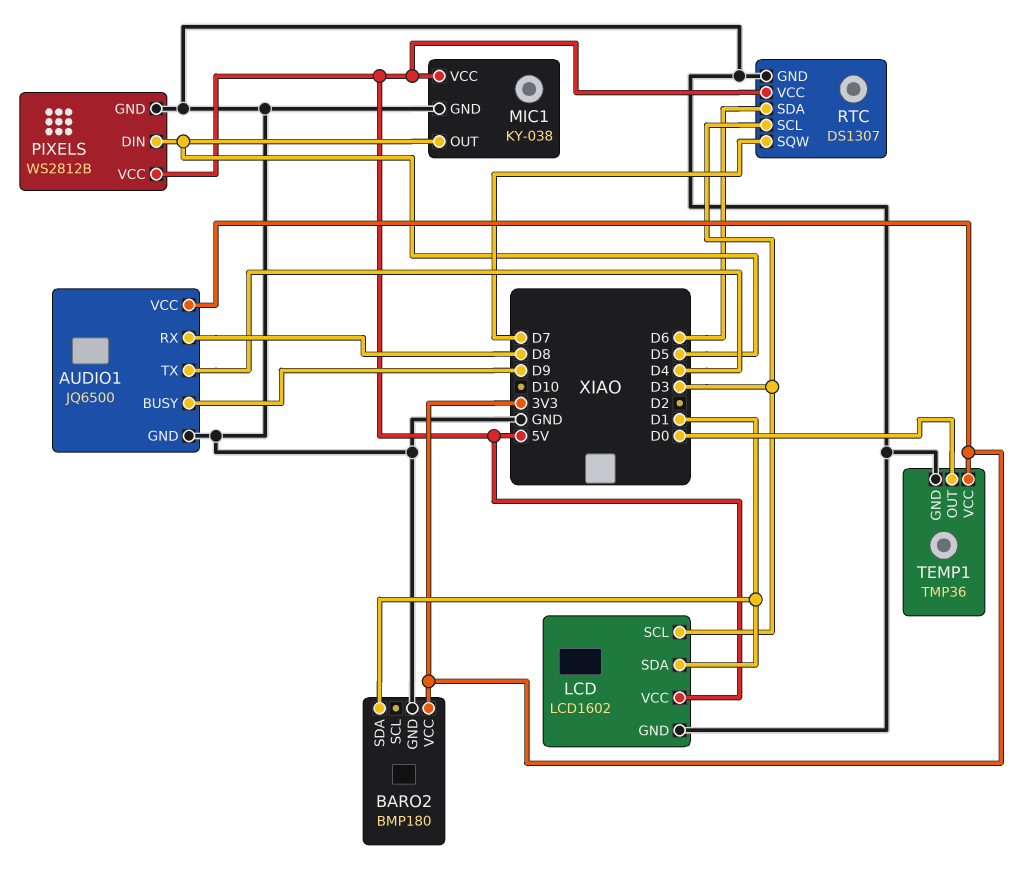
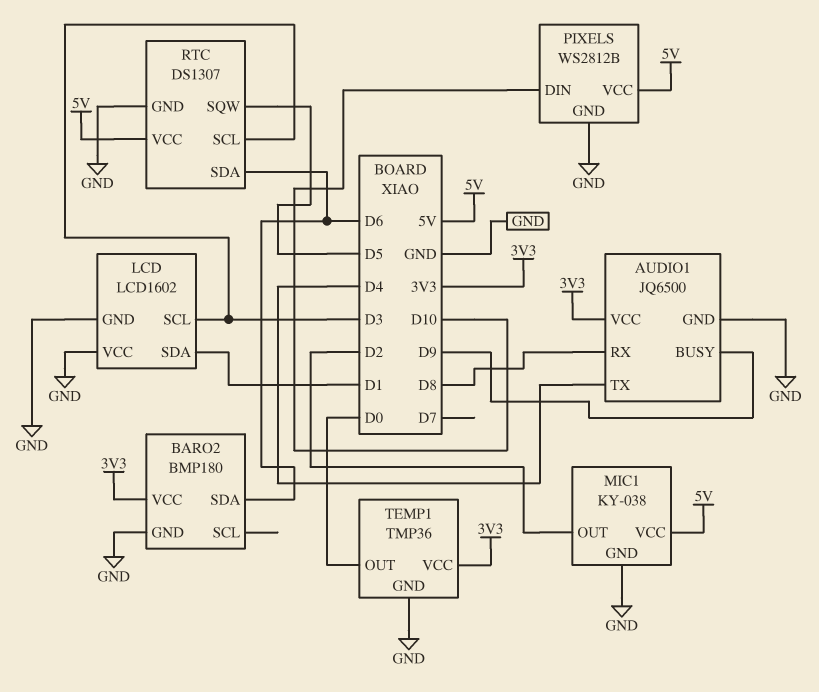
BARO2 pin SDA: D1 -> D6
LCD pin VCC: 5V -> GND
MIC1 pin OUT: D5 -> D2
PIXELS pin DIN: D5 -> D10
RTC pin SQW: D7 -> D5

